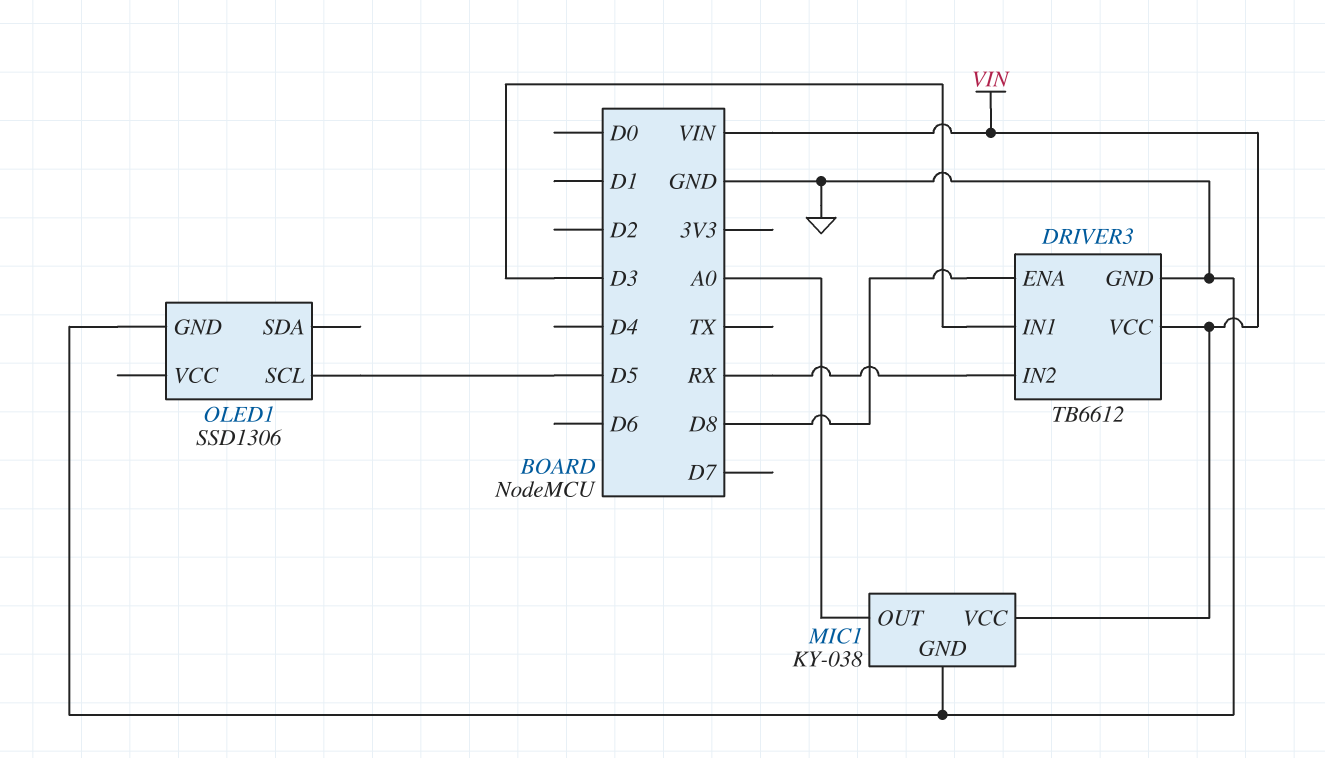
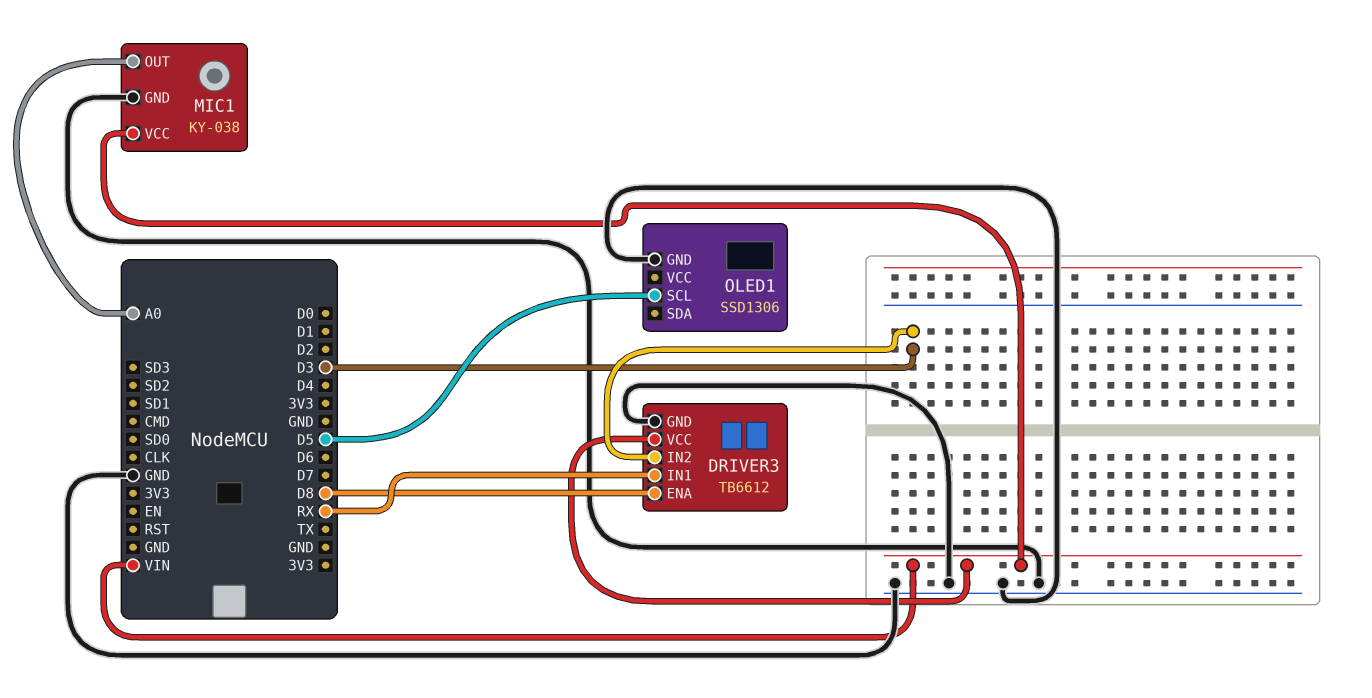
DRIVER3 pin IN1: D3 -> RX
DRIVER3 pin IN2: RX -> D3

